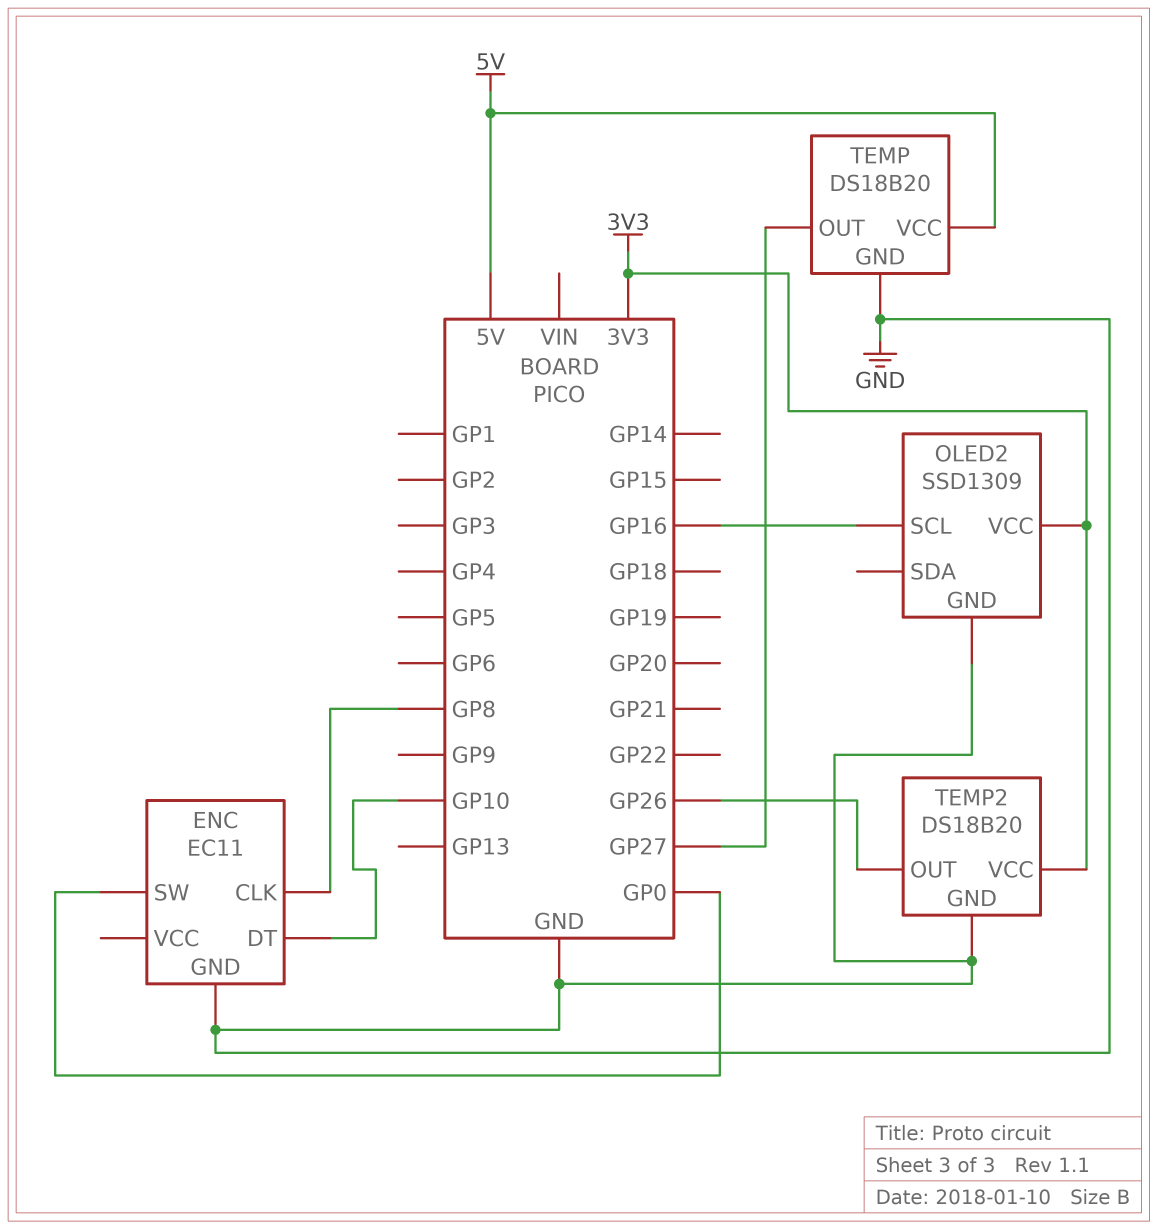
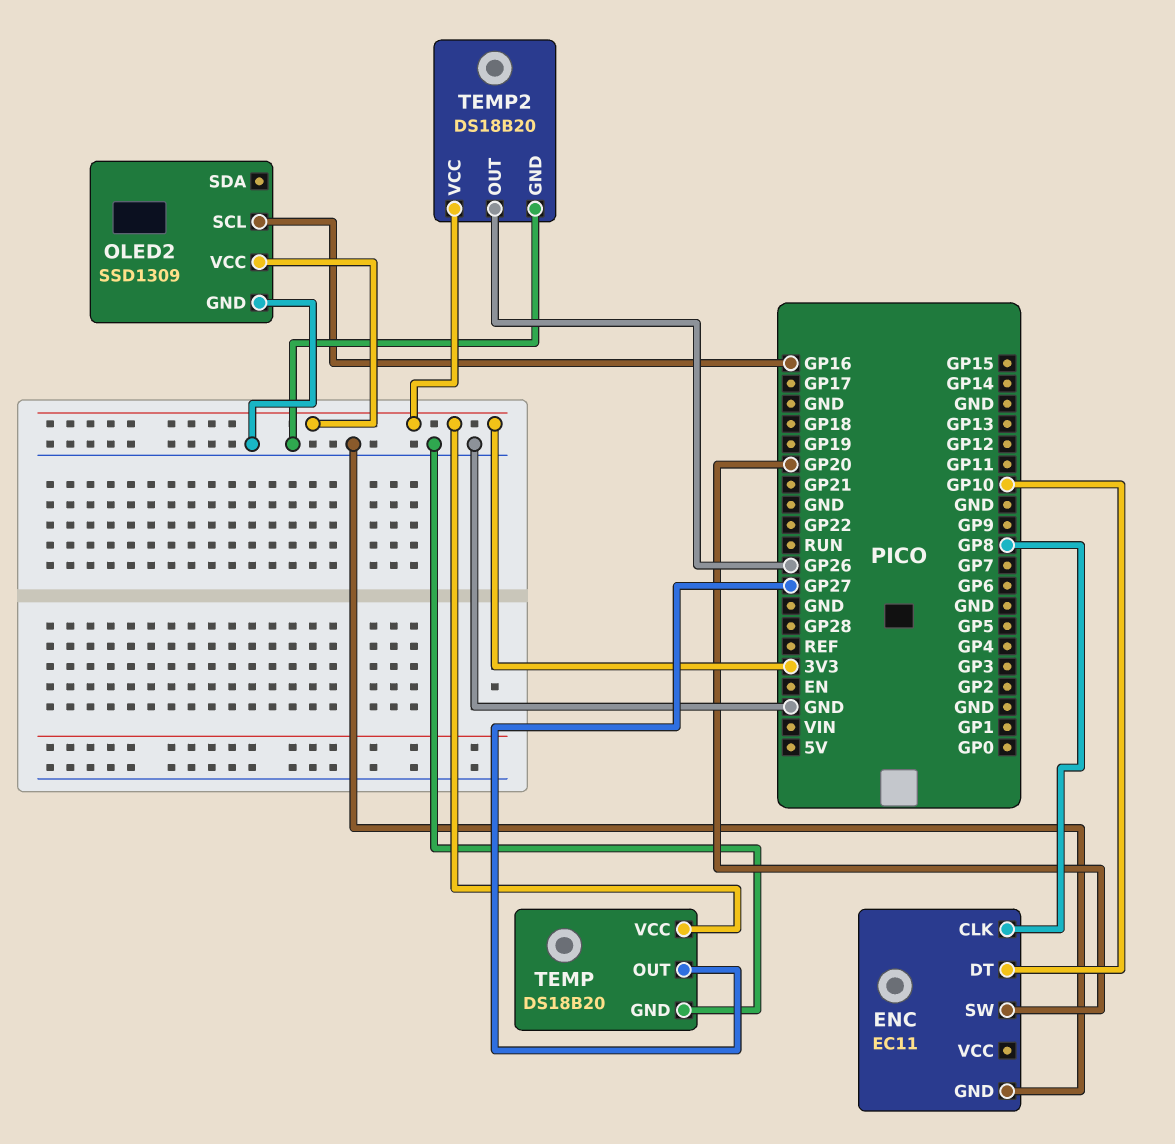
ENC pin SW: GP0 -> GP20
TEMP pin VCC: 5V -> 3V3

